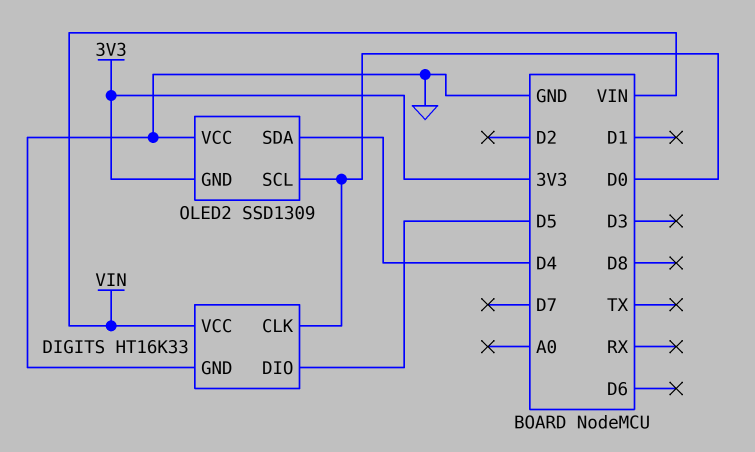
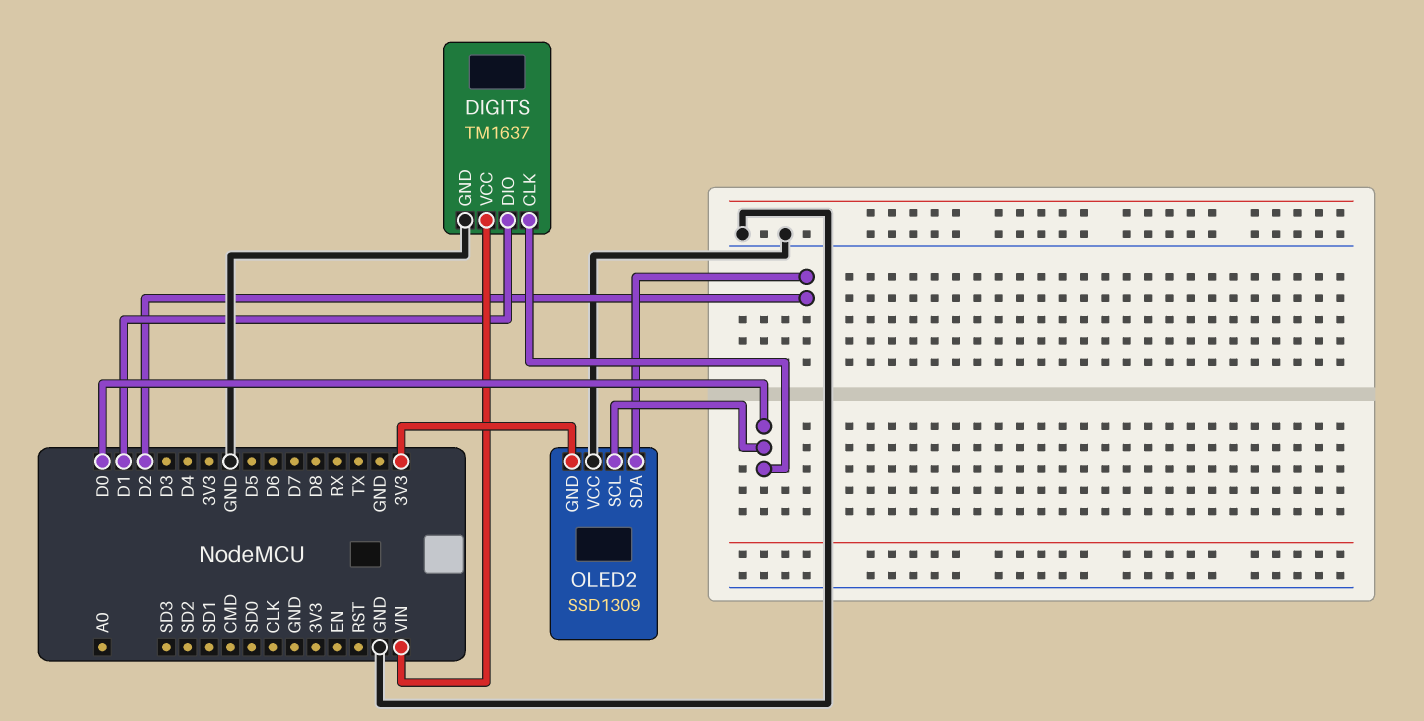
DIGITS: HT16K33 -> TM1637
DIGITS pin DIO: D5 -> D1
OLED2 pin SDA: D4 -> D2

